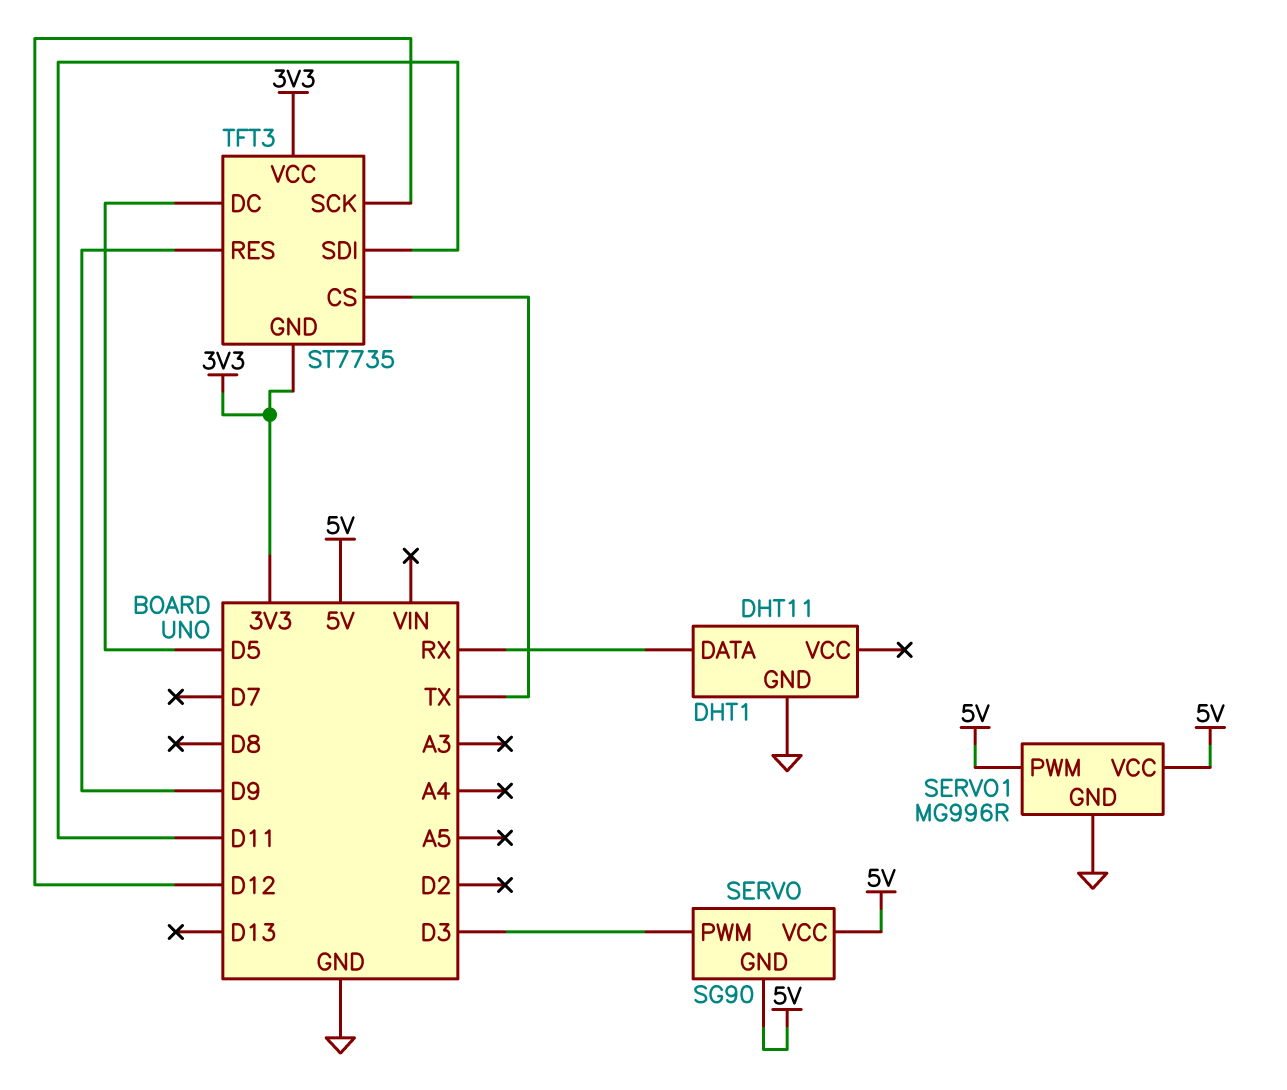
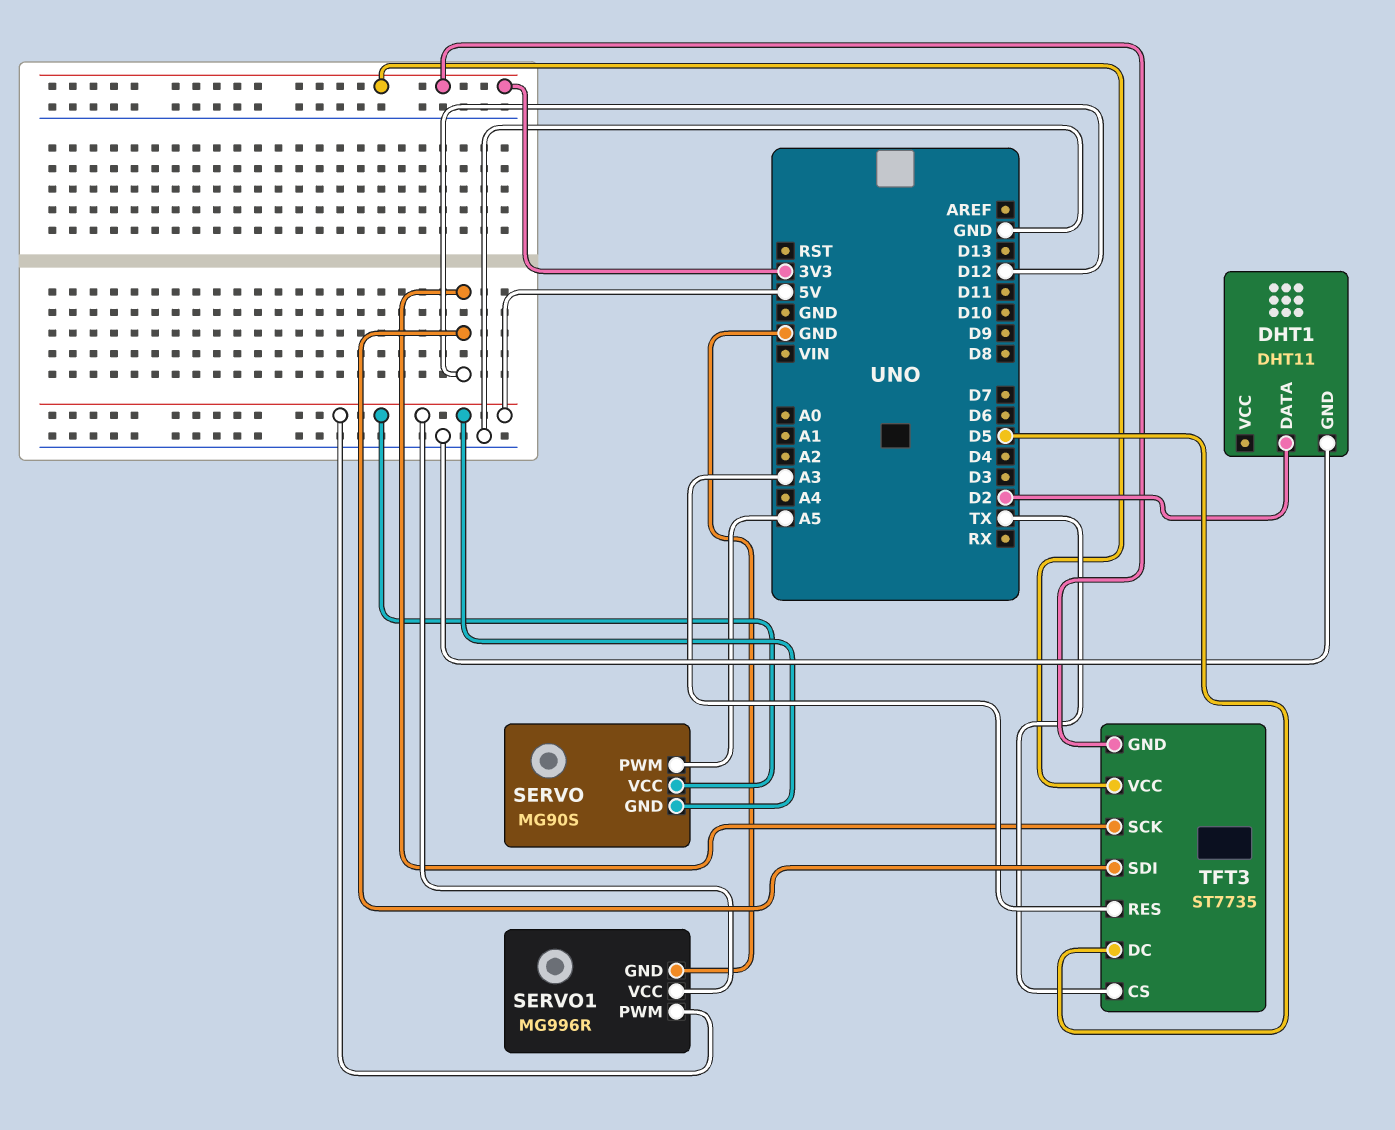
DHT1 pin DATA: RX -> D2
SERVO: SG90 -> MG90S
SERVO pin PWM: D3 -> A5
TFT3 pin RES: D9 -> A3
TFT3 pin SDI: D11 -> D12

